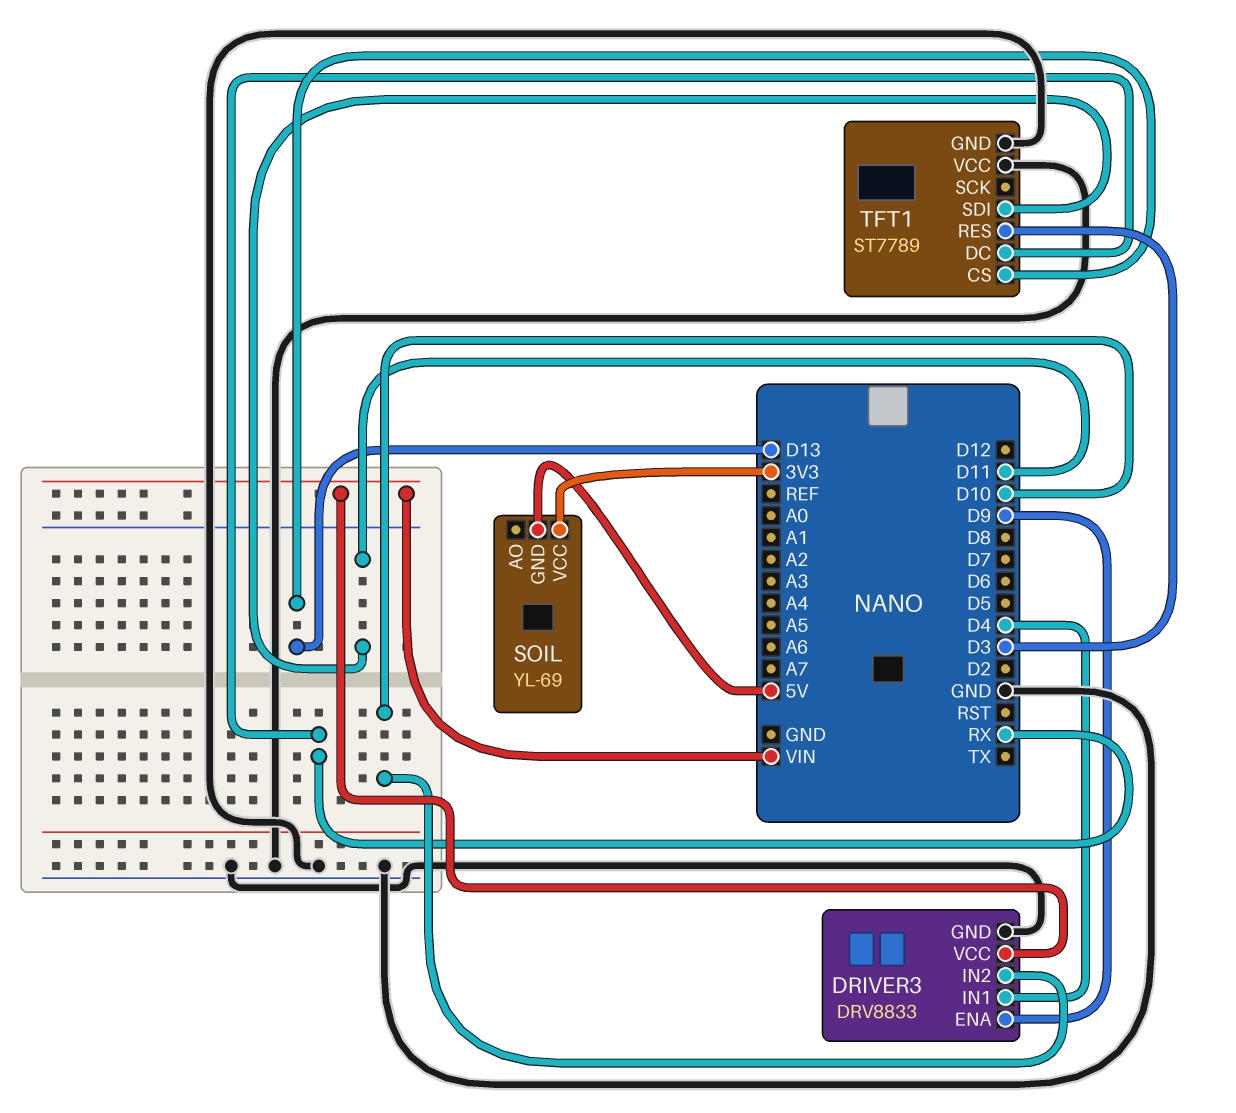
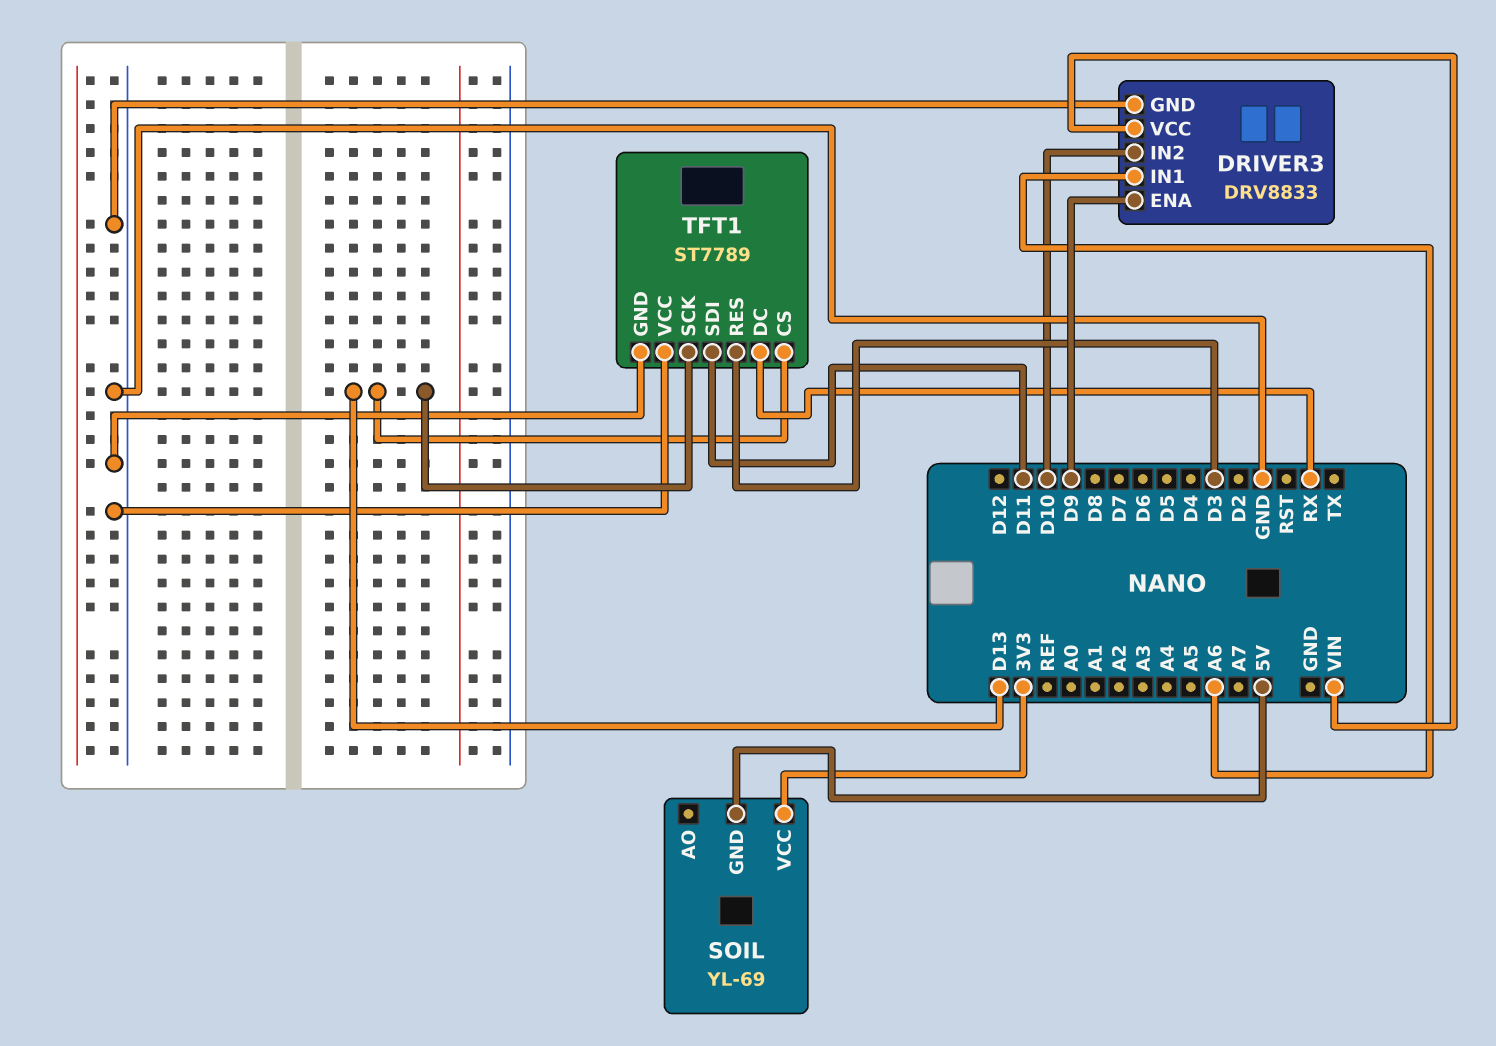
DRIVER3 pin IN1: D4 -> A6
TFT1 pin SCK: none -> D13

